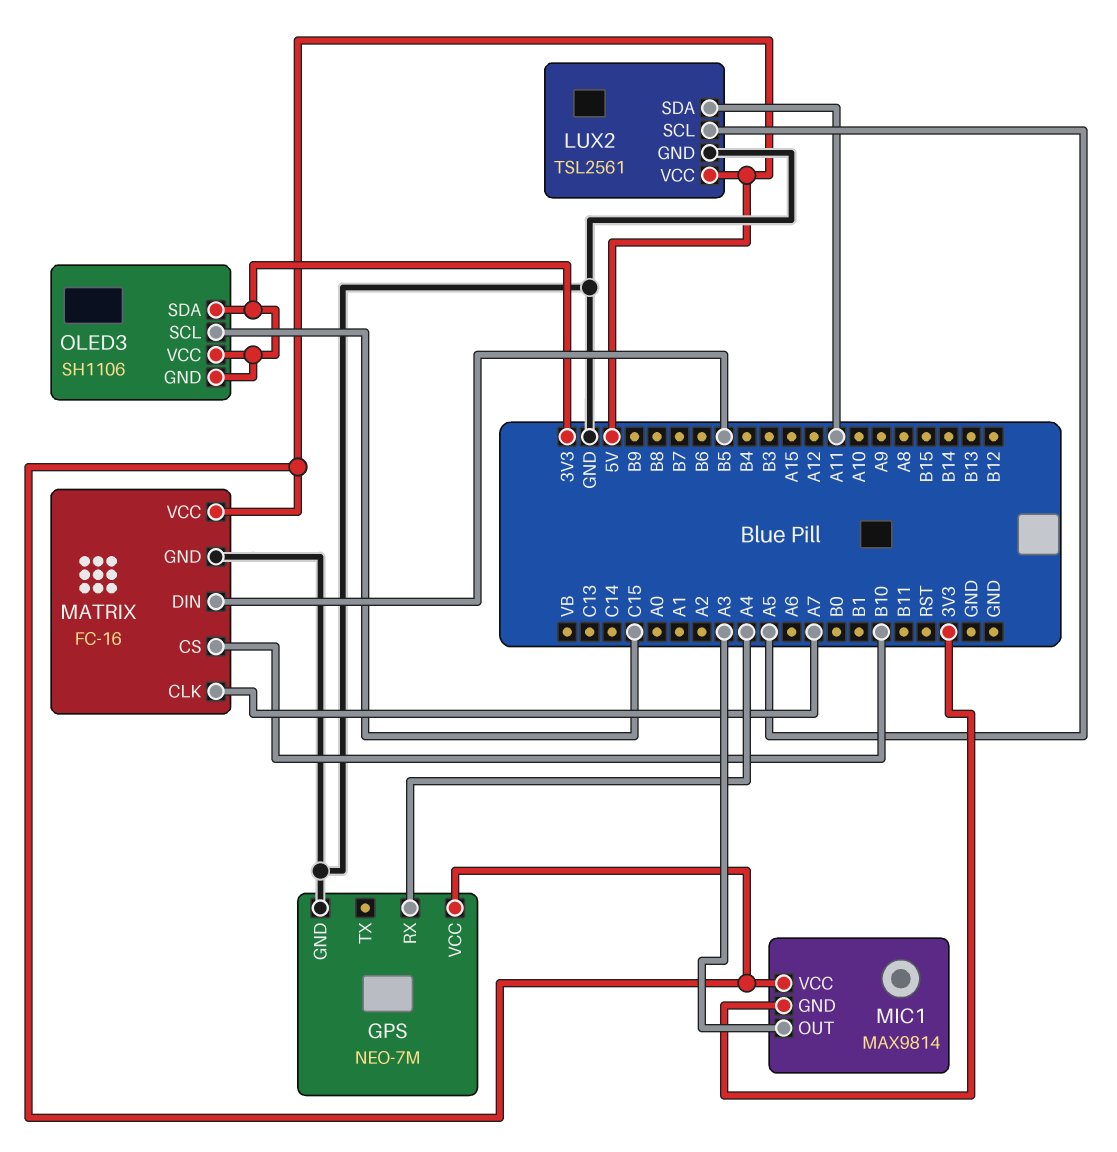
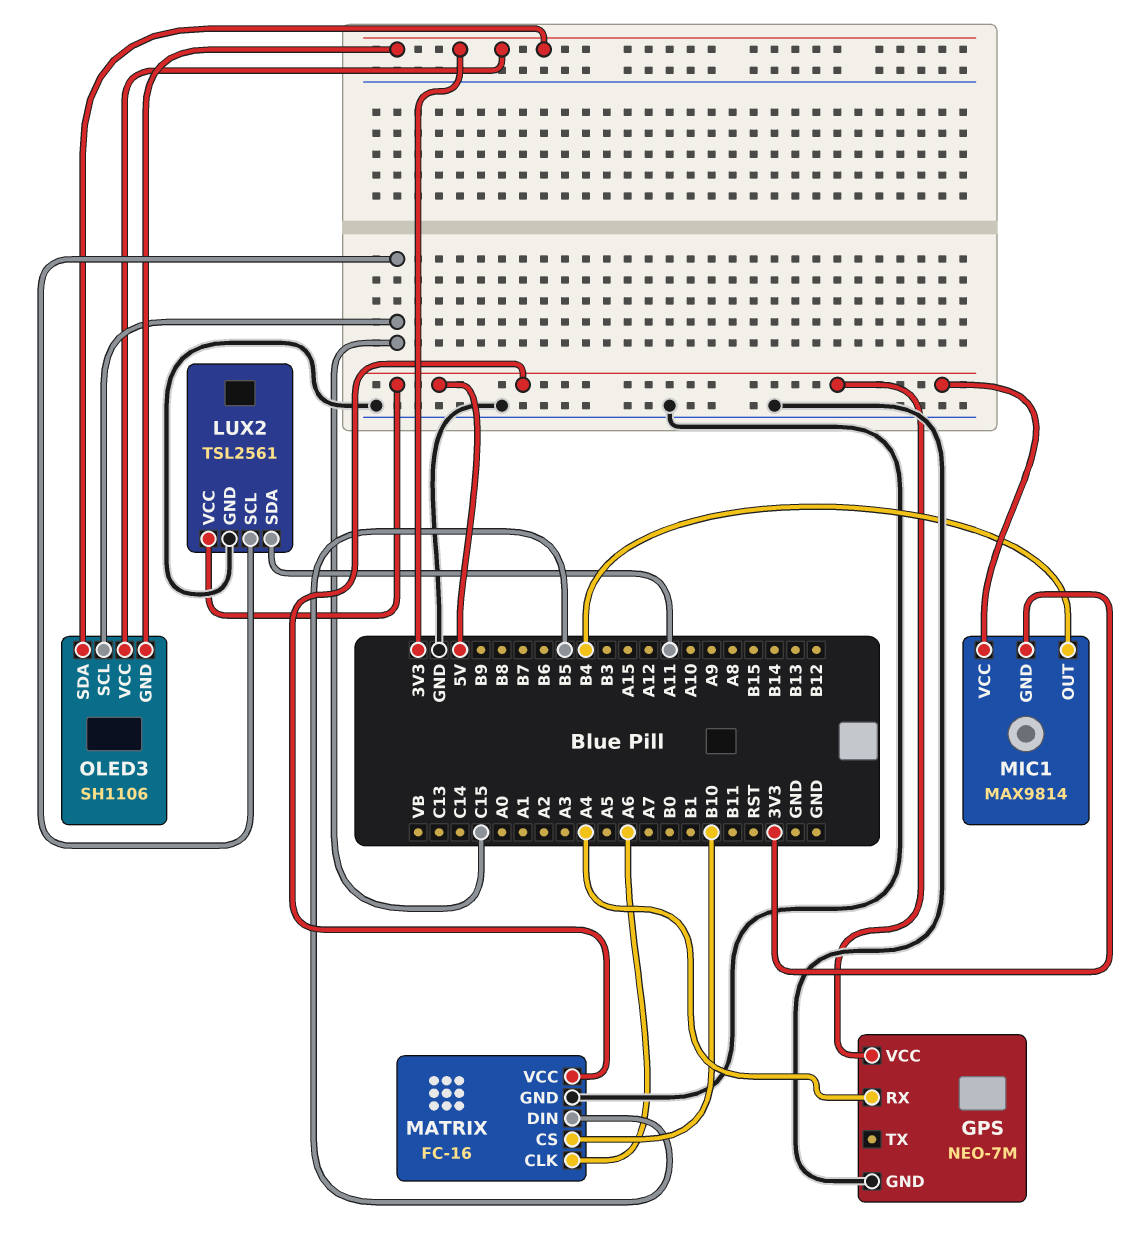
LUX2 pin SCL: A5 -> C15
MATRIX pin CLK: A7 -> A6
MIC1 pin OUT: A3 -> B4

